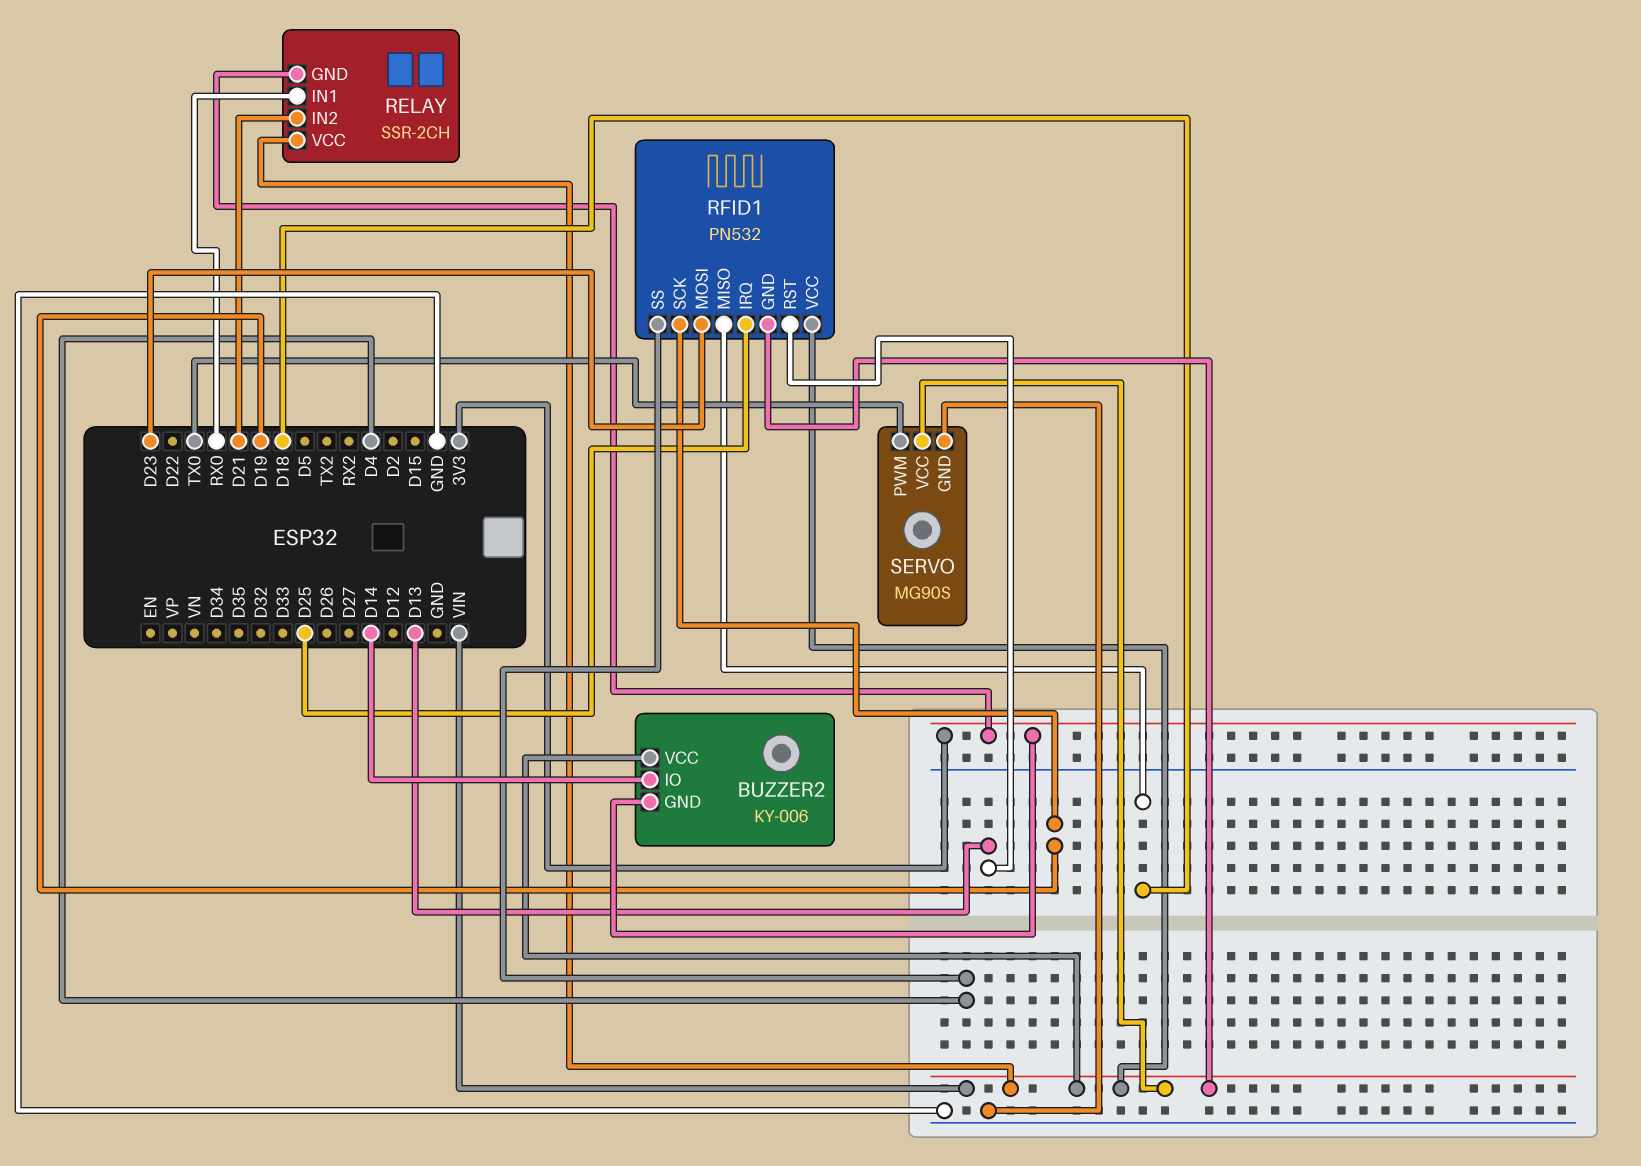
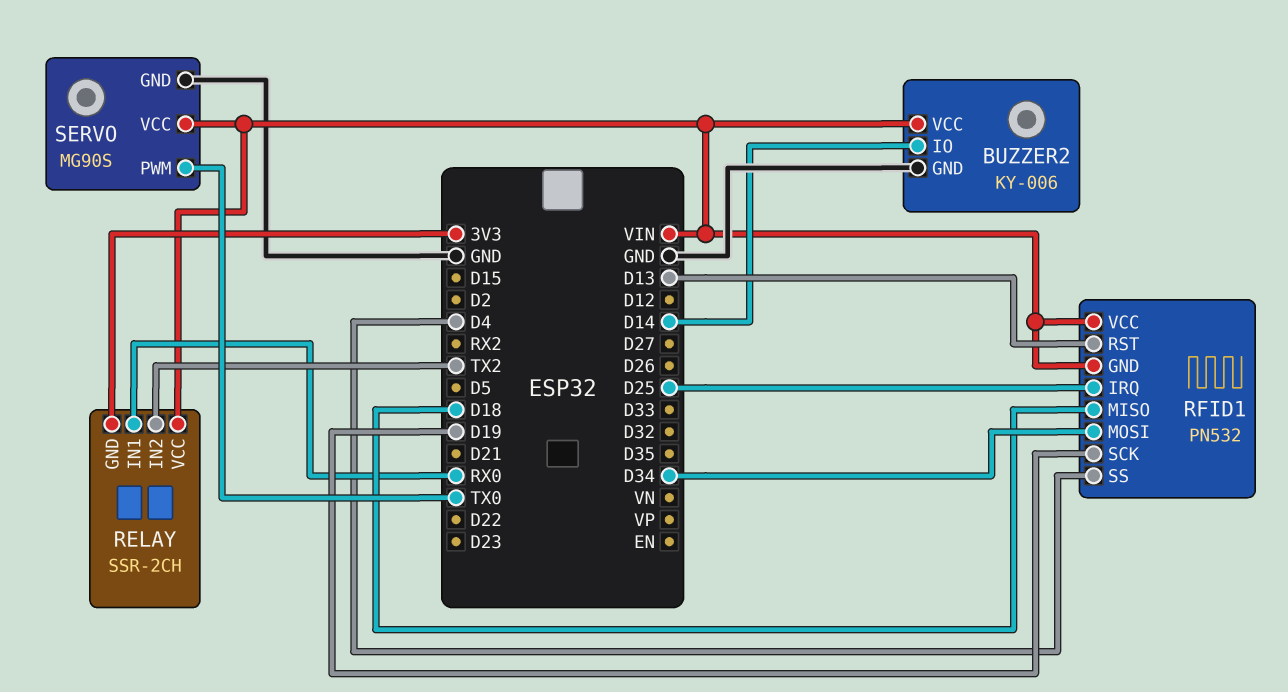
BUZZER2 pin GND: 3V3 -> GND
RELAY pin IN2: D21 -> TX2
RFID1 pin MOSI: D23 -> D34

